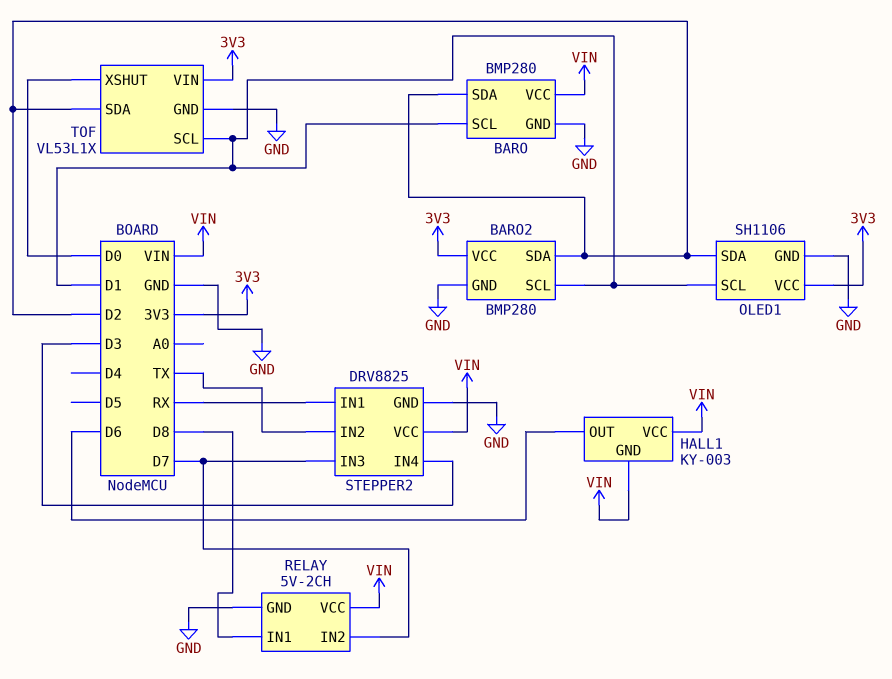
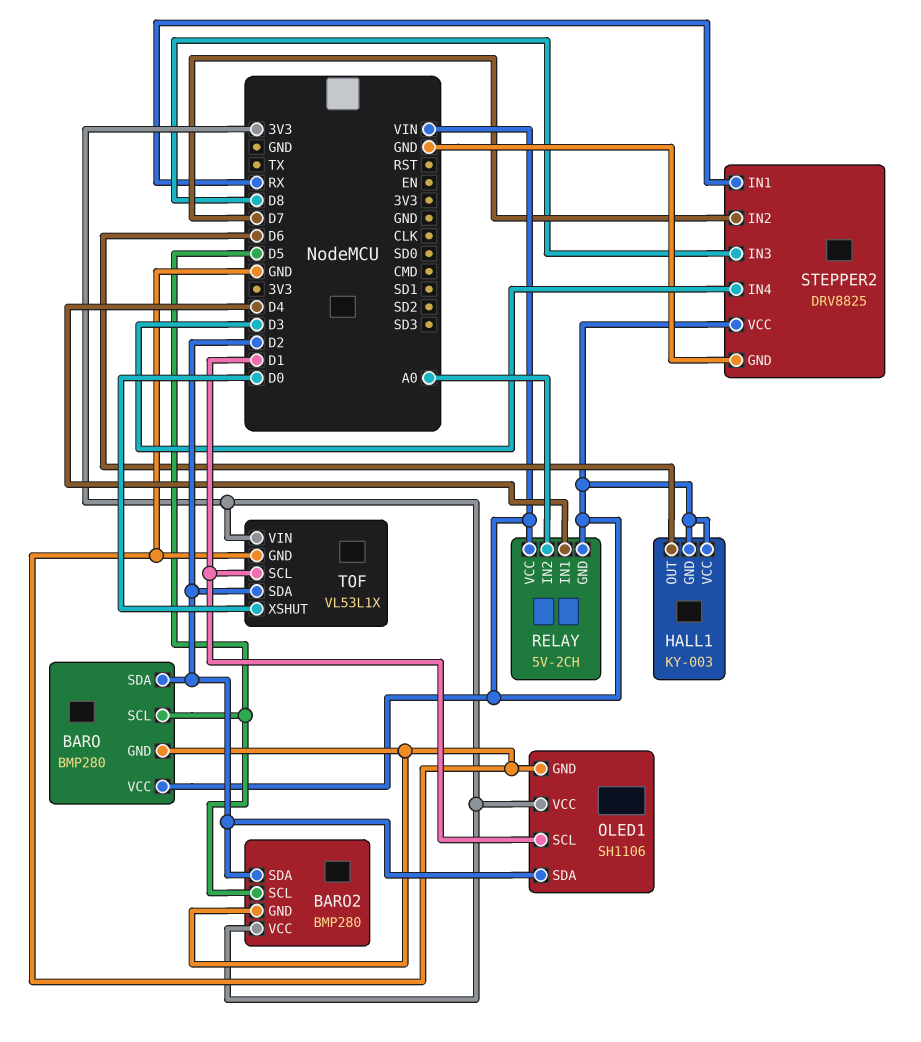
BARO pin SCL: D1 -> D5
BARO2 pin SCL: D1 -> D5
RELAY pin GND: GND -> VIN
RELAY pin IN1: D8 -> D4
RELAY pin IN2: D7 -> A0
STEPPER2 pin IN2: TX -> D7
STEPPER2 pin IN3: D7 -> D8

